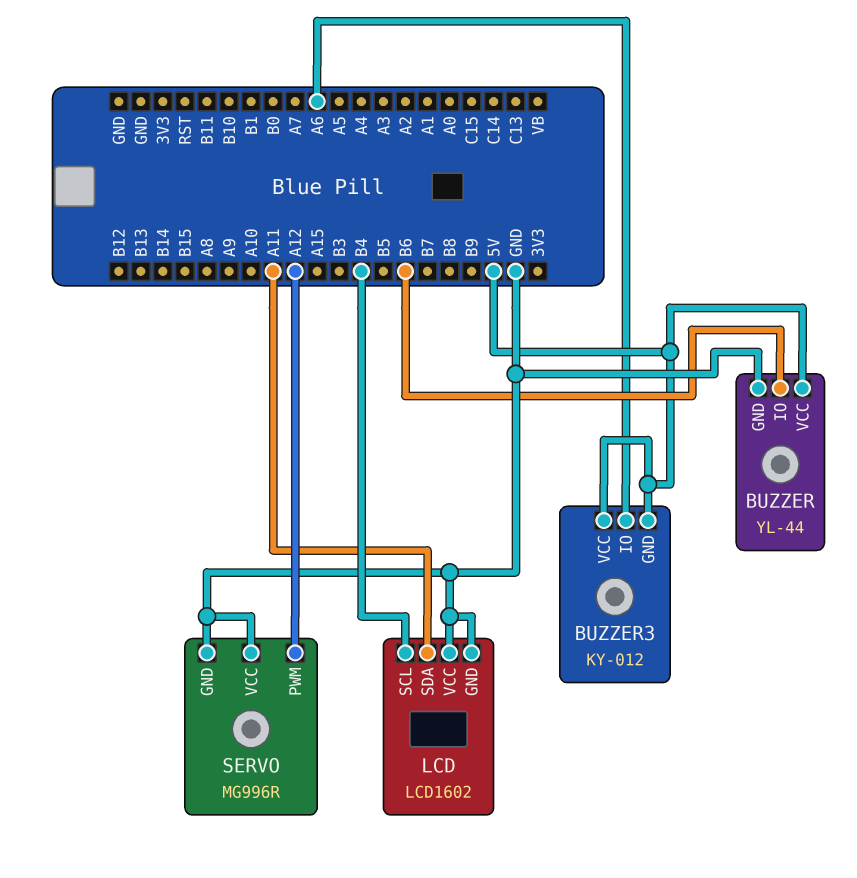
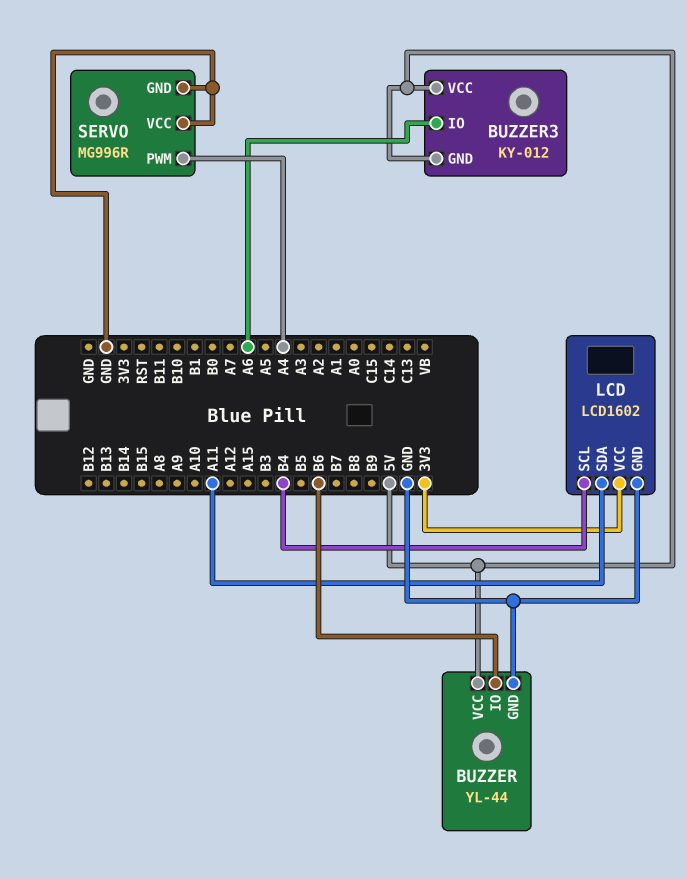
LCD pin VCC: GND -> 3V3
SERVO pin PWM: A12 -> A4

